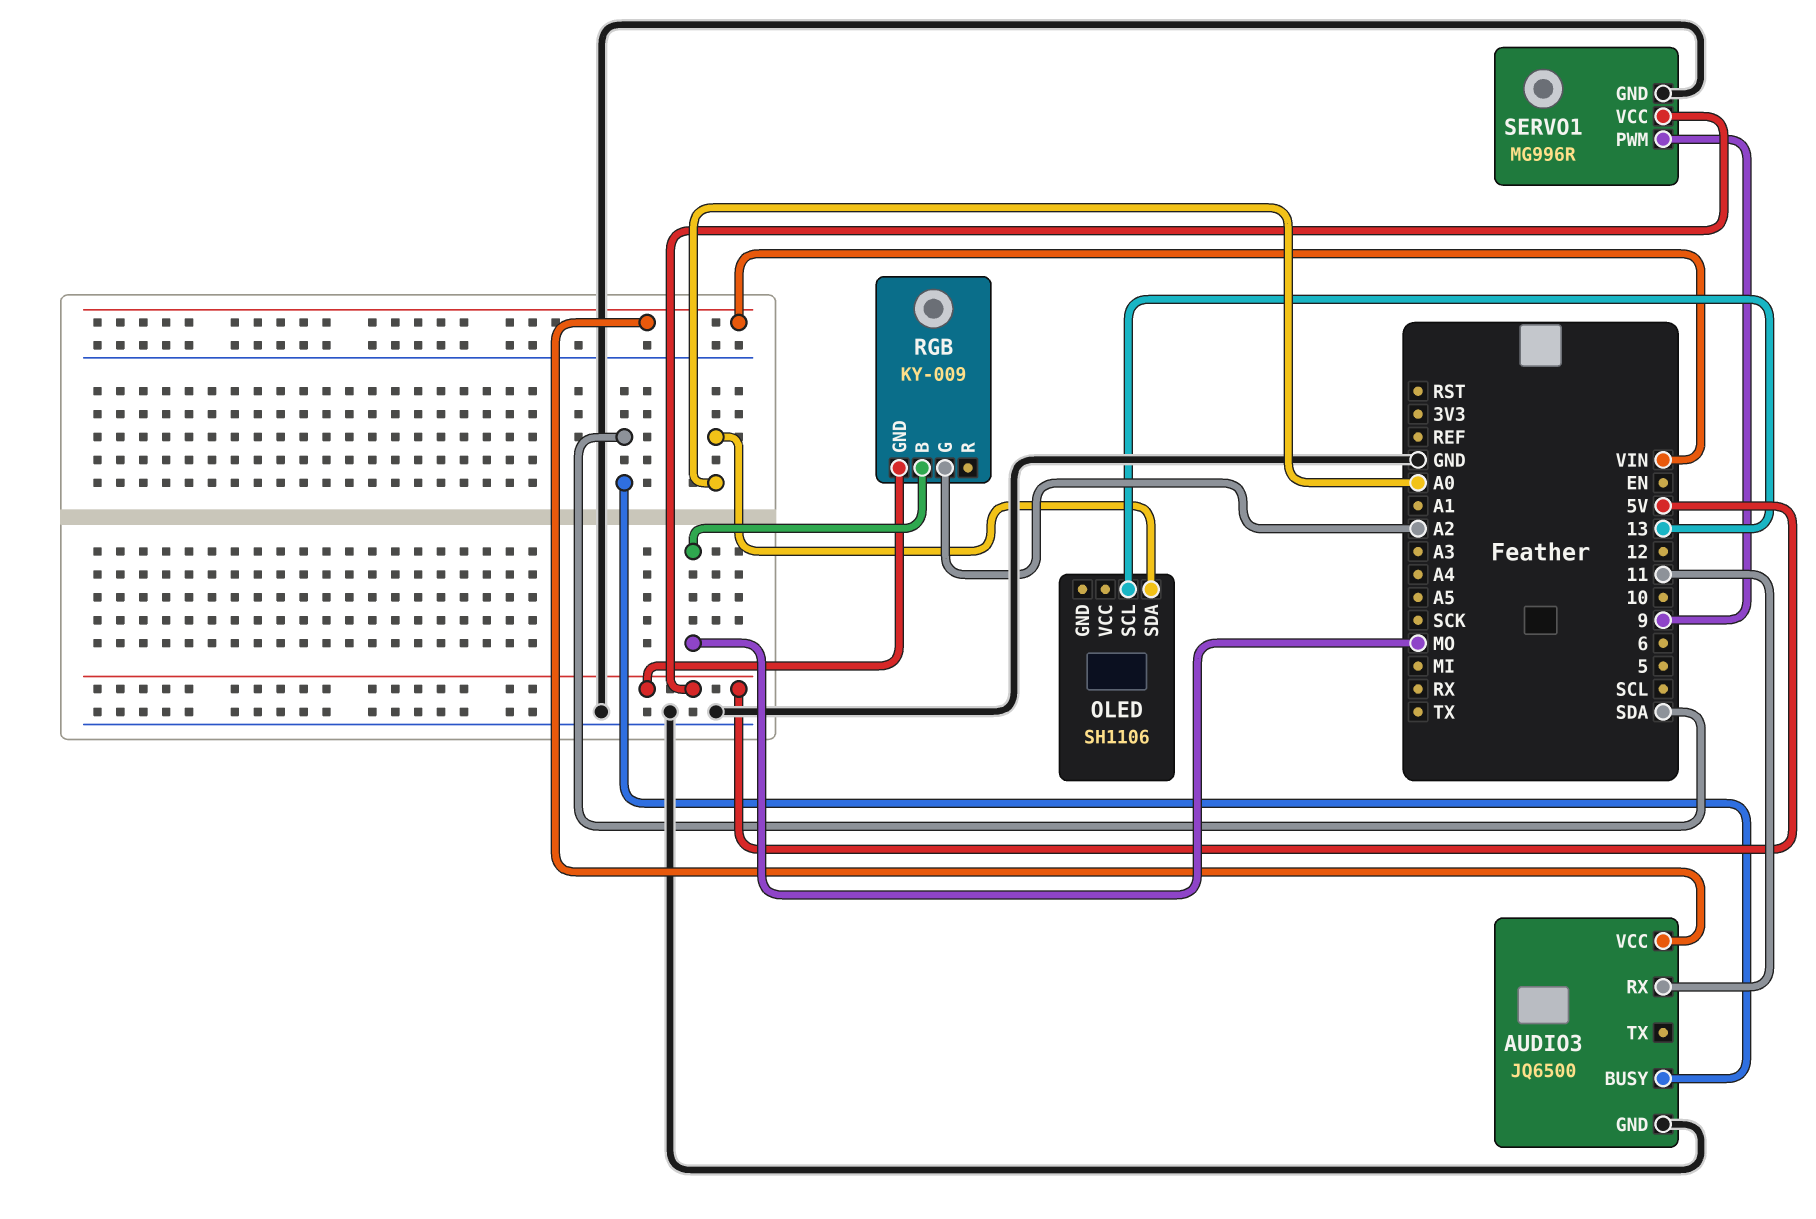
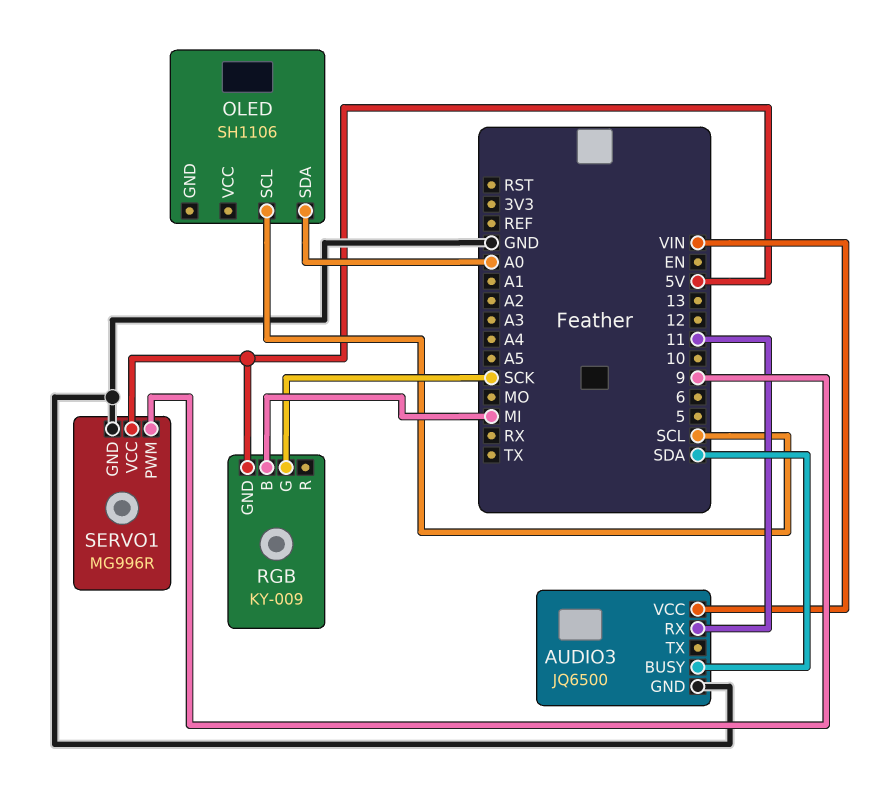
OLED pin SCL: 13 -> SCL
RGB pin B: MO -> MI
RGB pin G: A2 -> SCK

